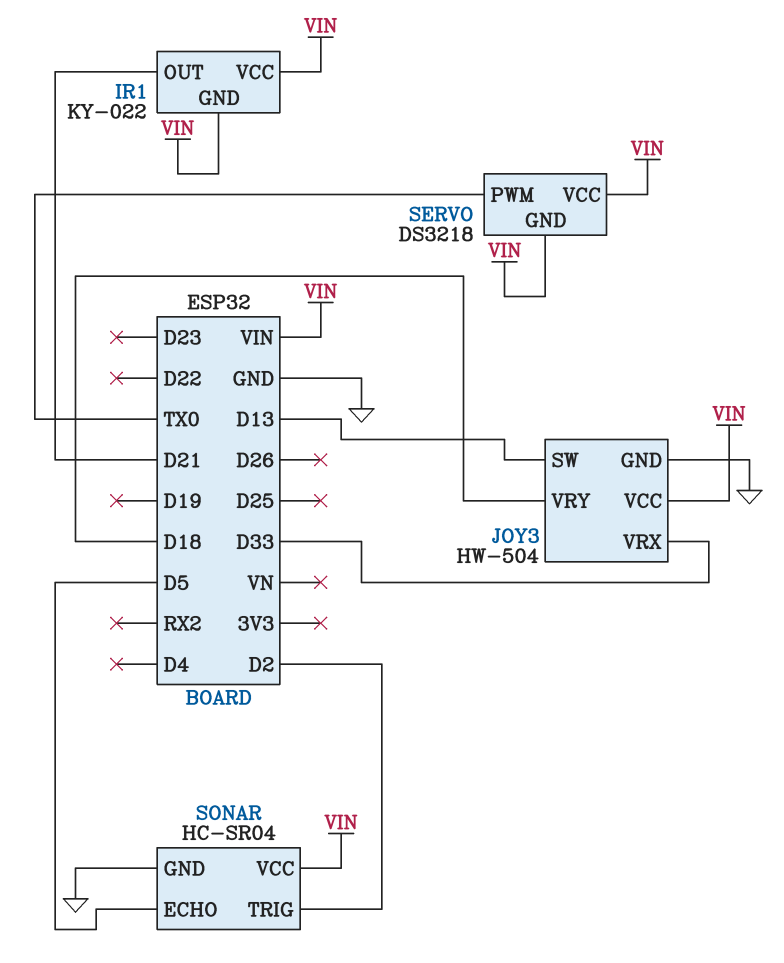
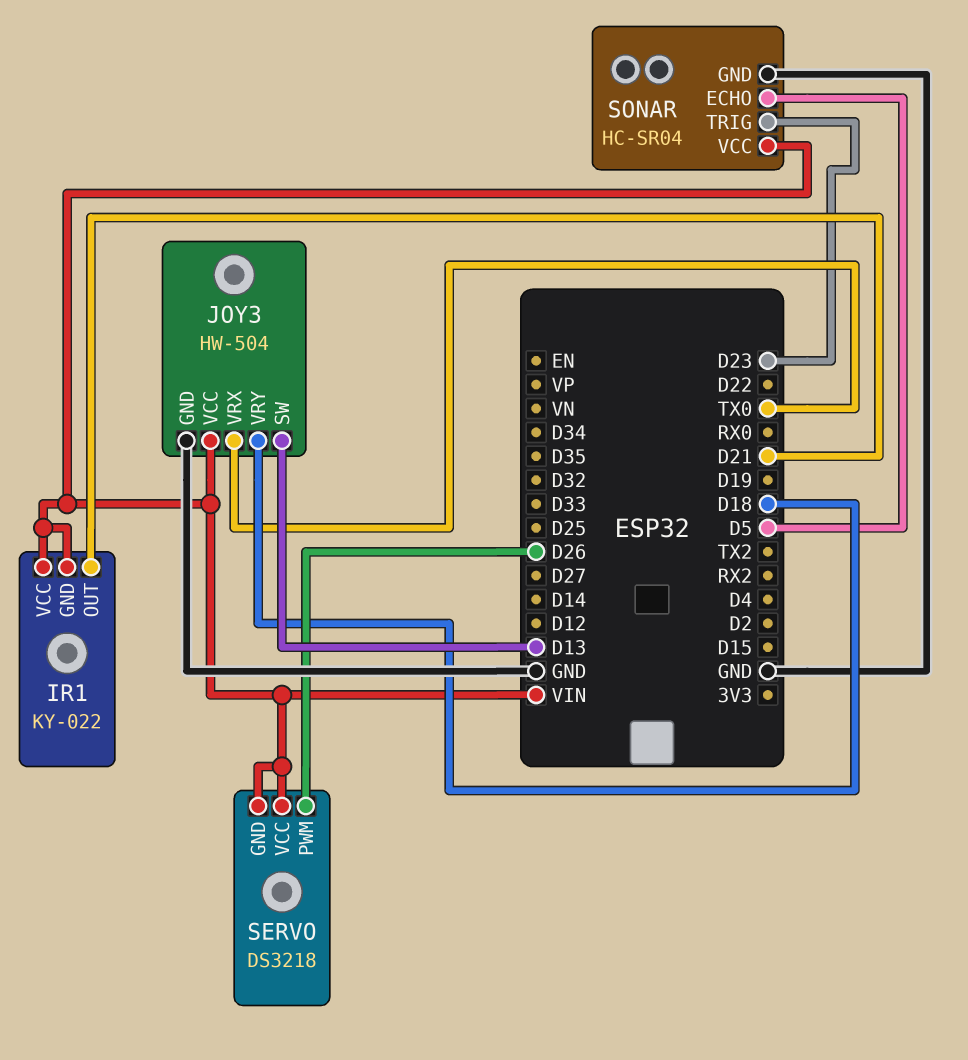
JOY3 pin VRX: D33 -> TX0
SERVO pin PWM: TX0 -> D26
SONAR pin TRIG: D2 -> D23

